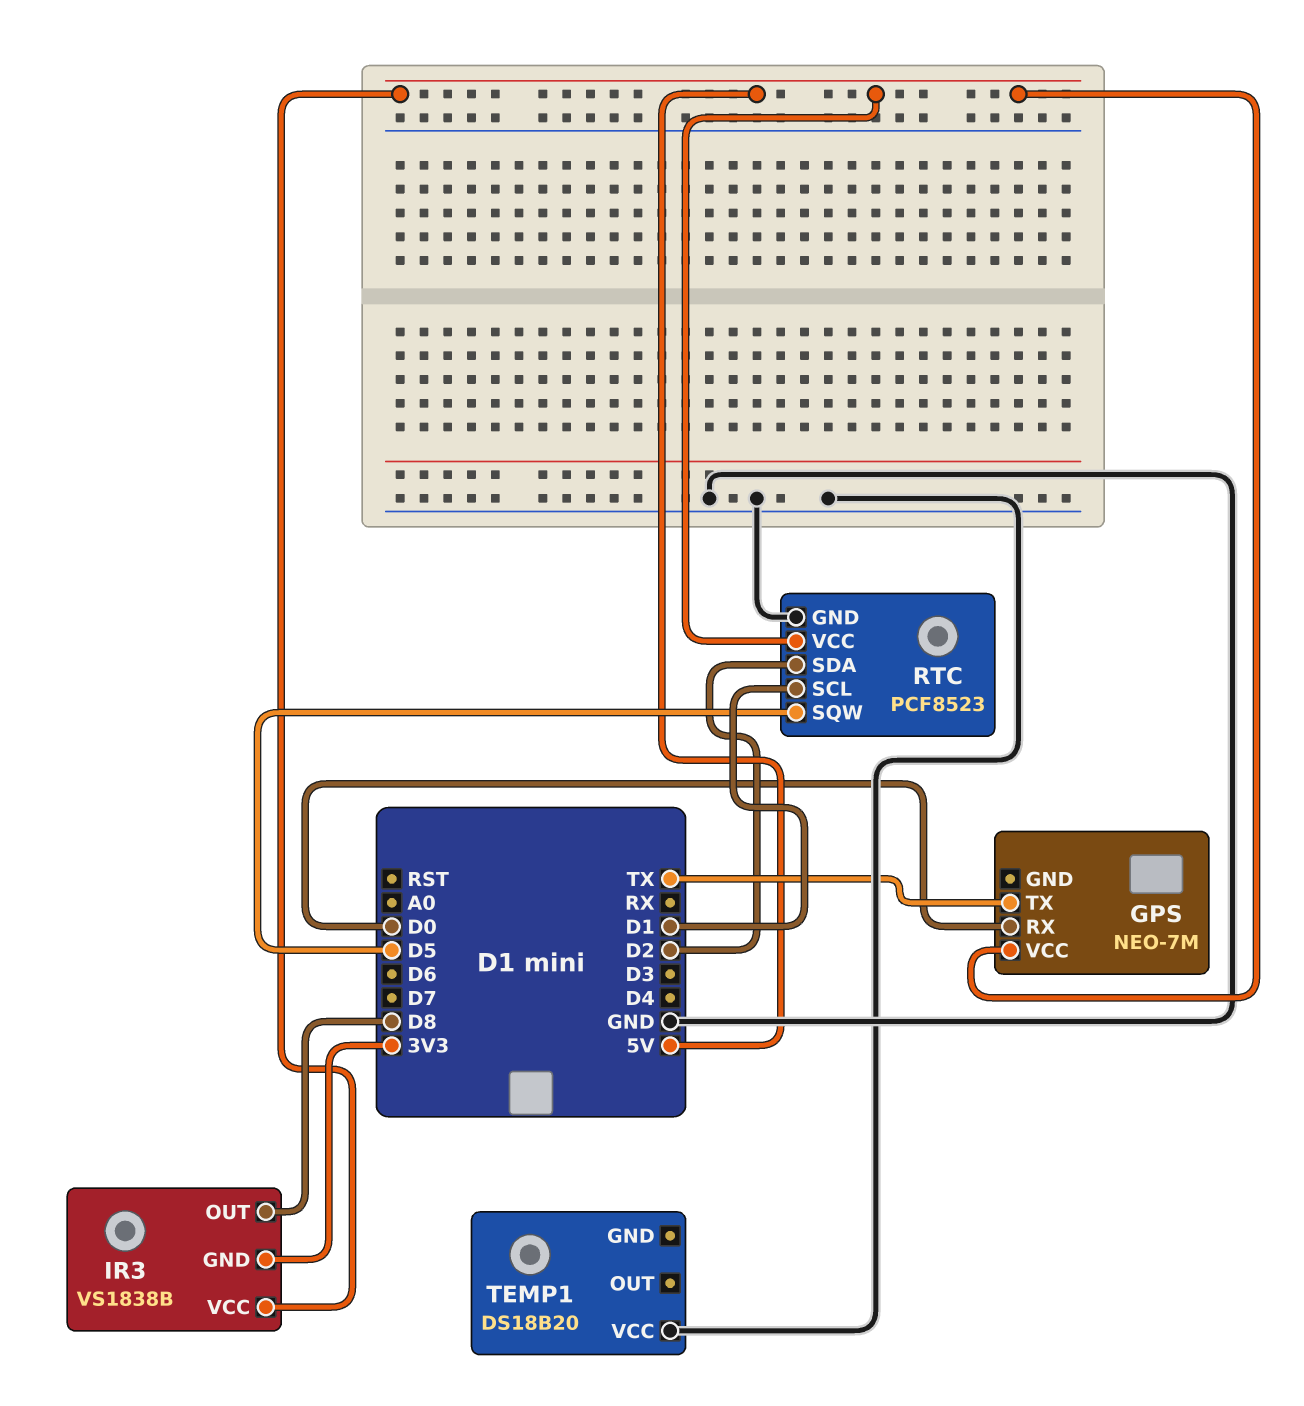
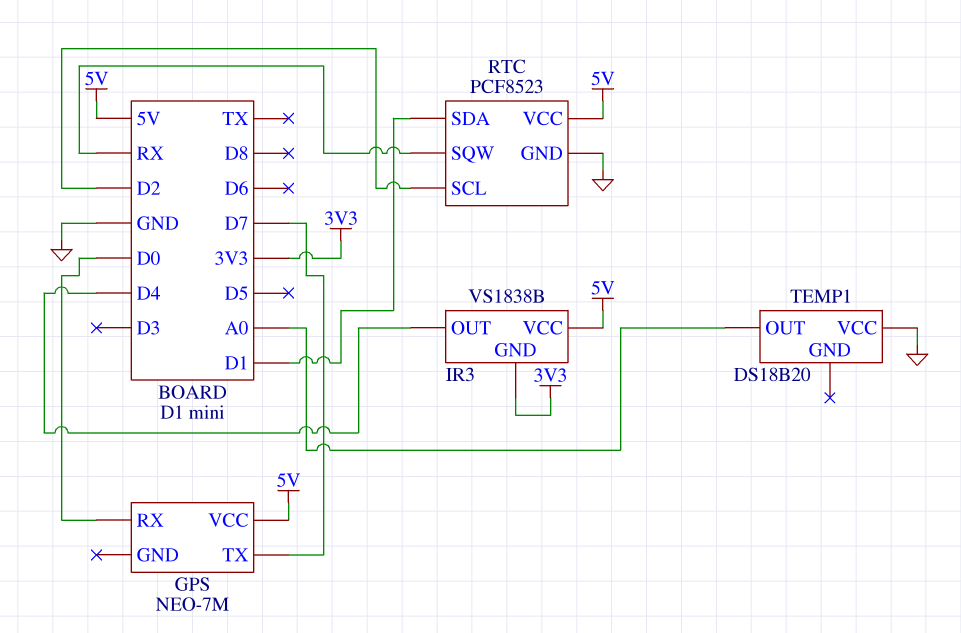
GPS pin TX: TX -> D7
IR3 pin OUT: D8 -> D4
RTC pin SCL: D1 -> D2
RTC pin SDA: D2 -> D1
RTC pin SQW: D5 -> RX
TEMP1 pin OUT: none -> A0

